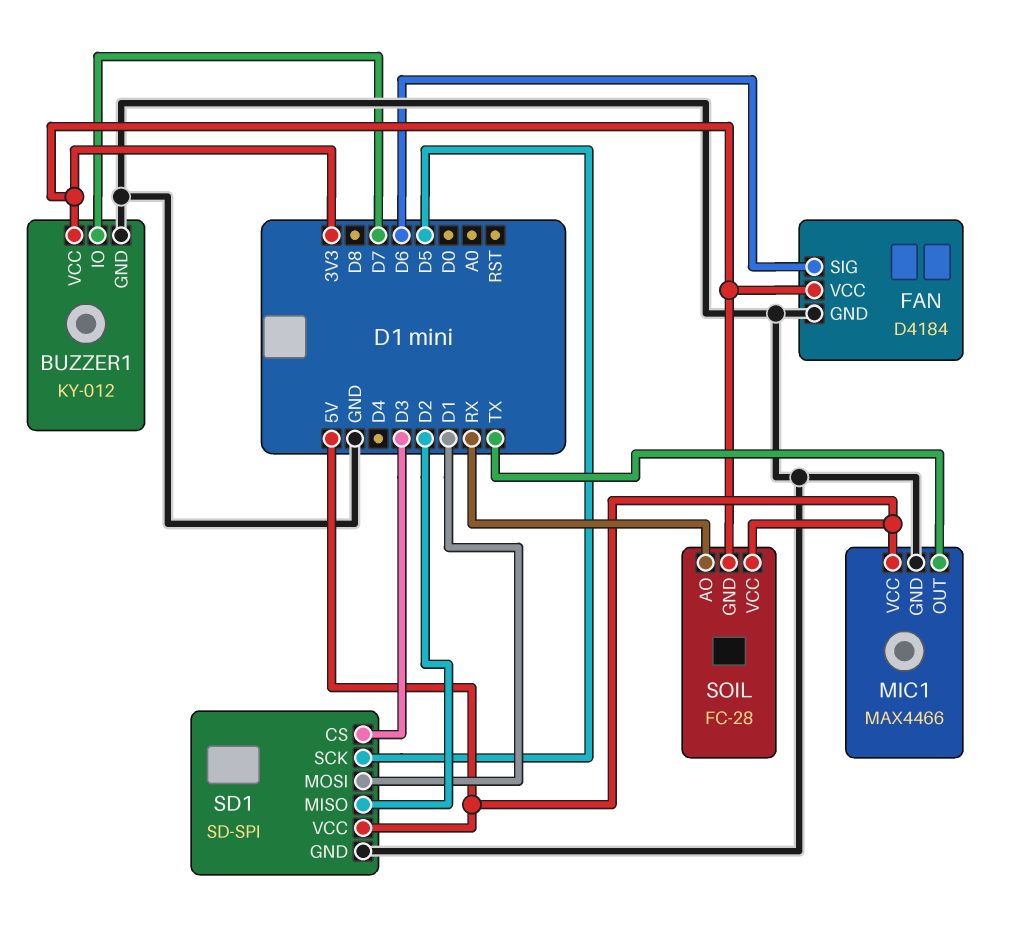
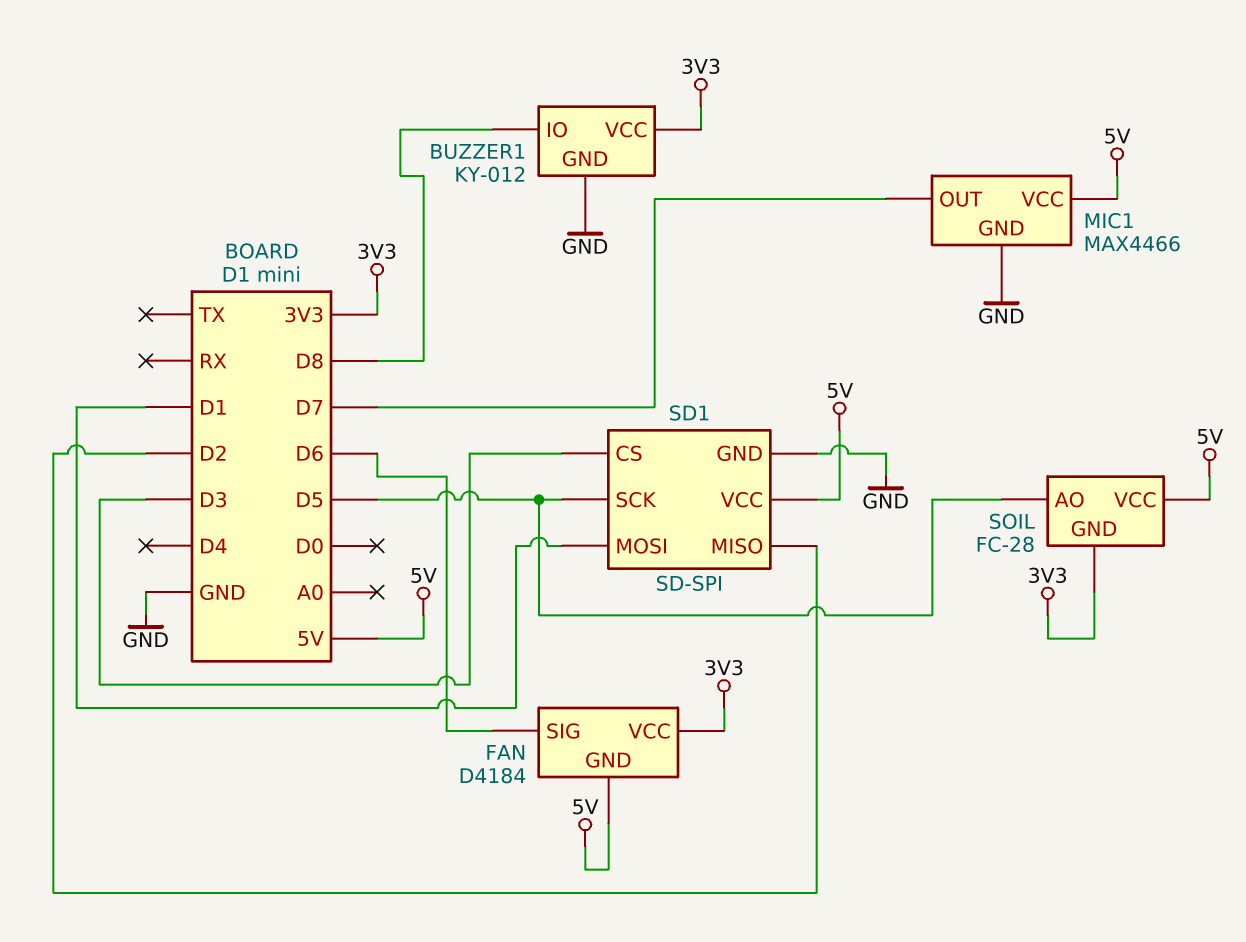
BUZZER1 pin IO: D7 -> D8
FAN pin GND: GND -> 5V
MIC1 pin OUT: TX -> D7
SOIL pin AO: RX -> D5

